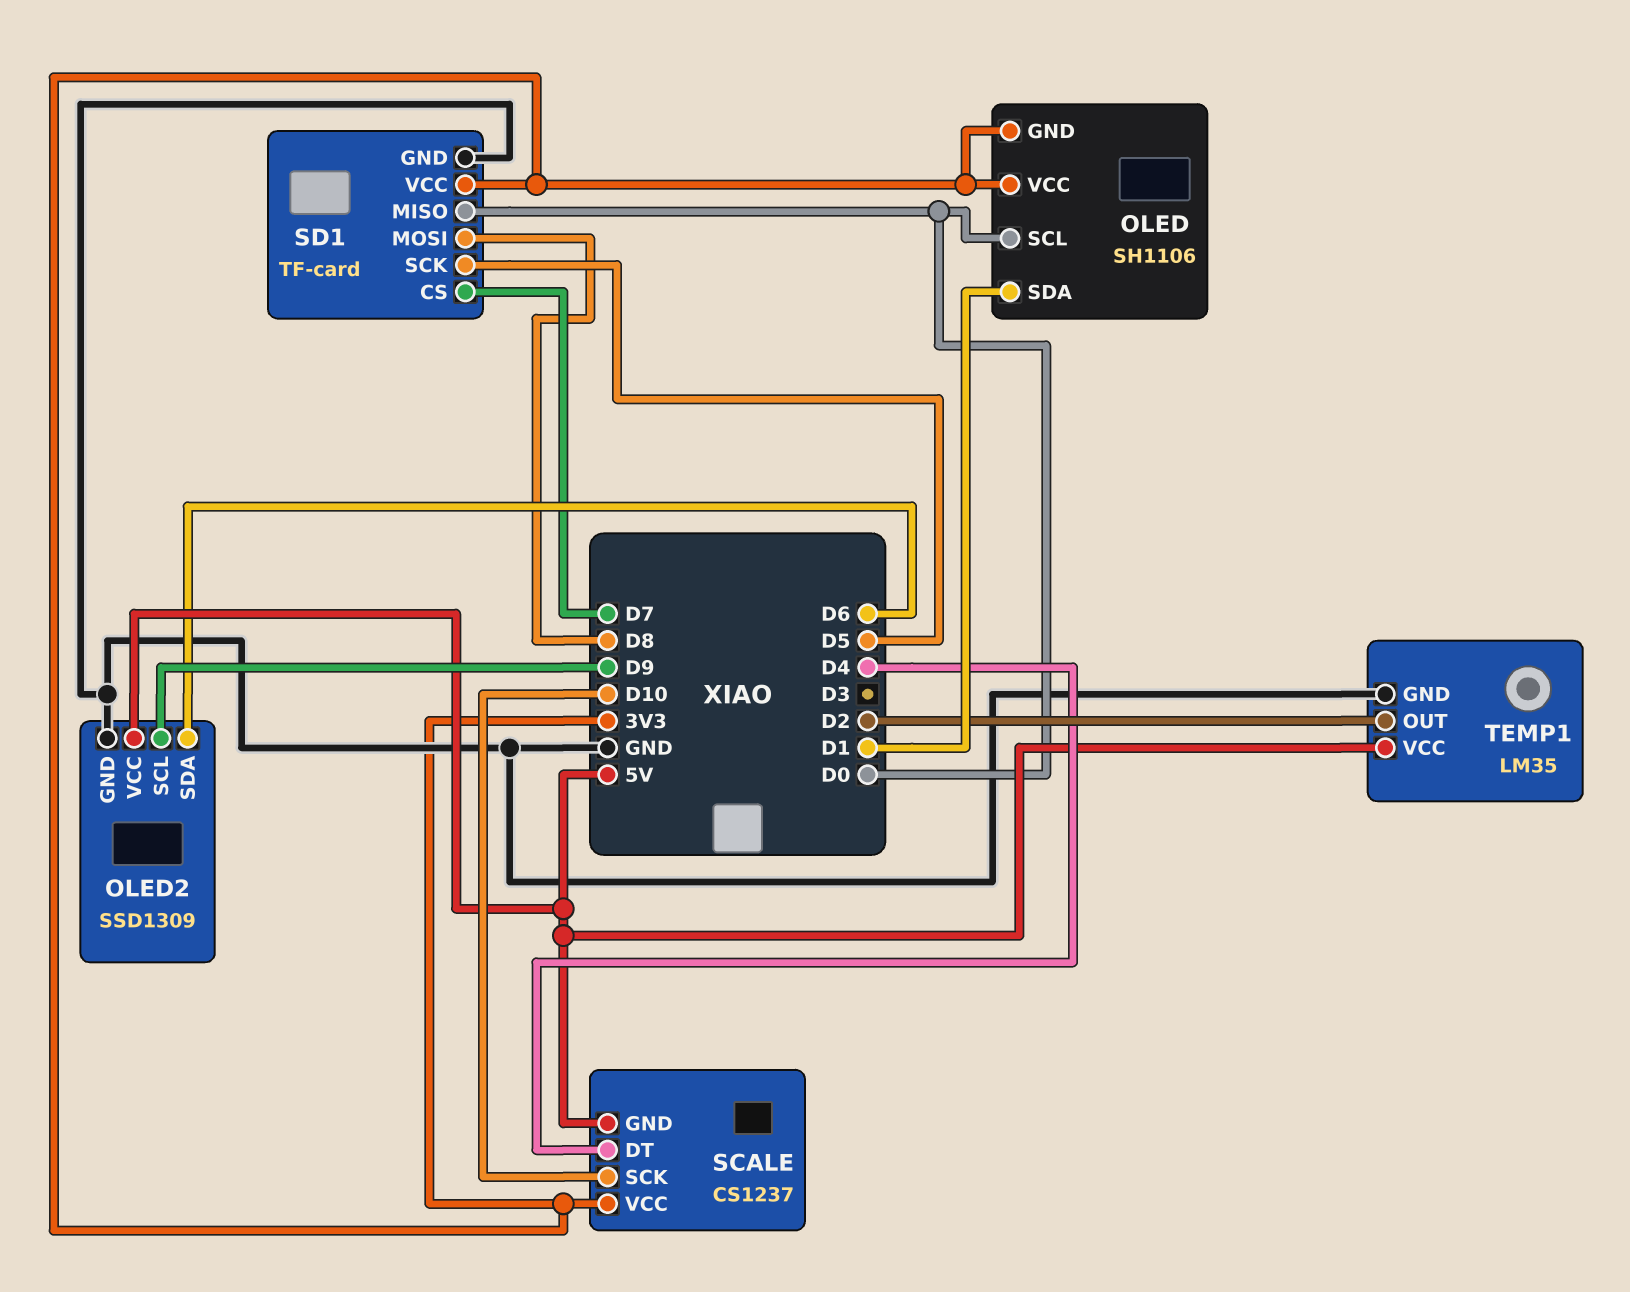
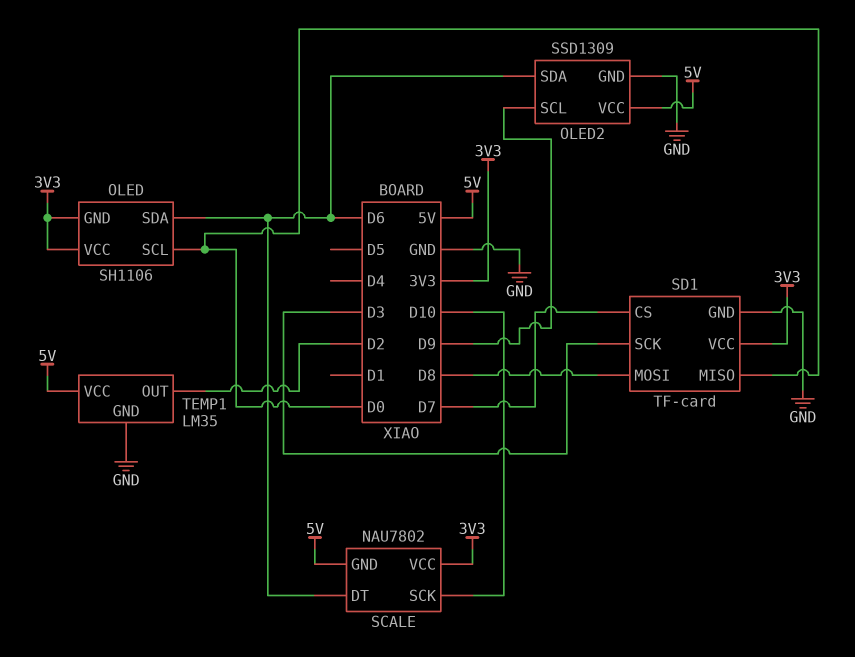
OLED pin SDA: D1 -> D6
SCALE: CS1237 -> NAU7802
SCALE pin DT: D4 -> D6
SD1 pin SCK: D5 -> D3

